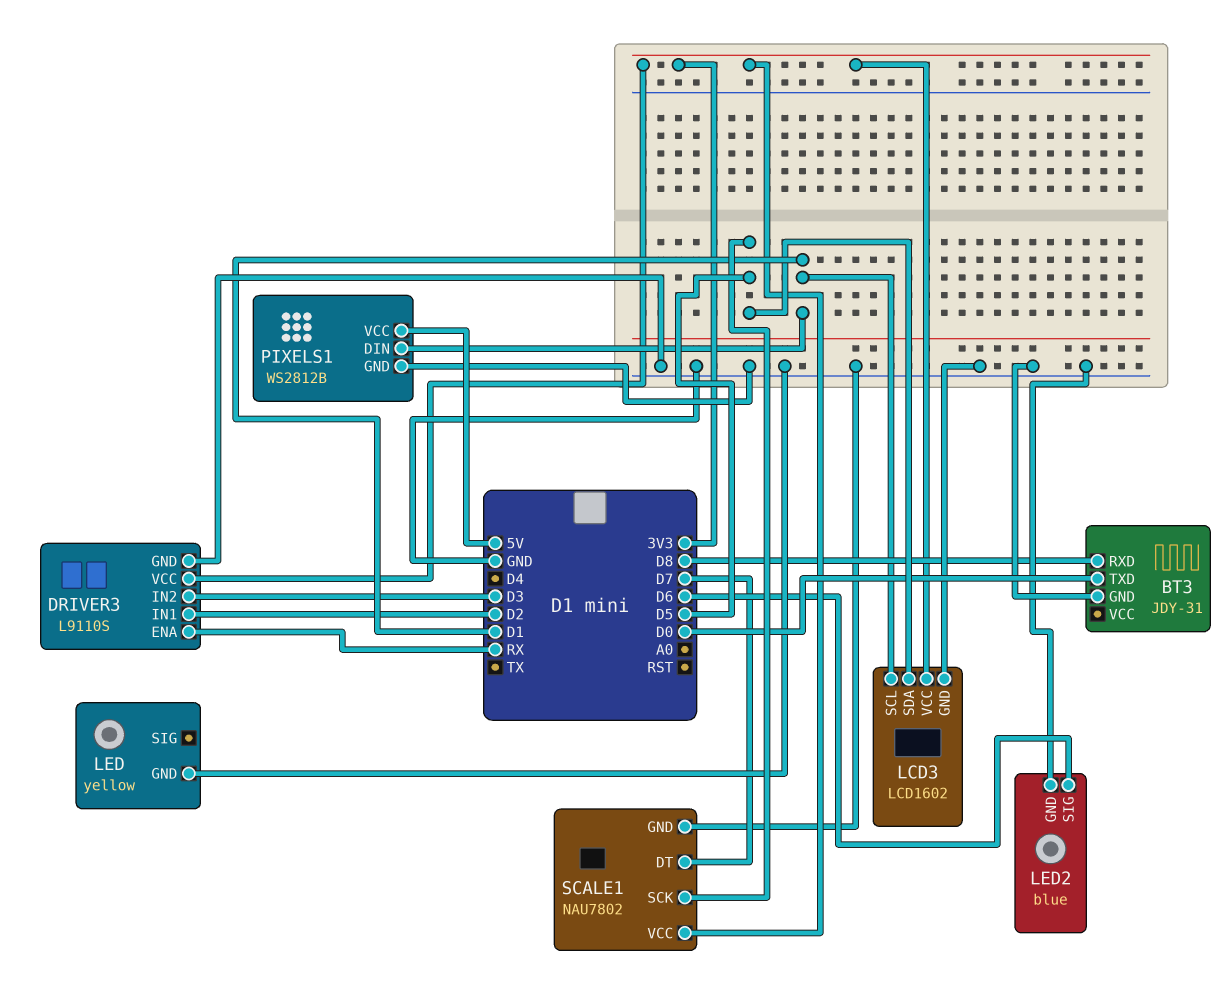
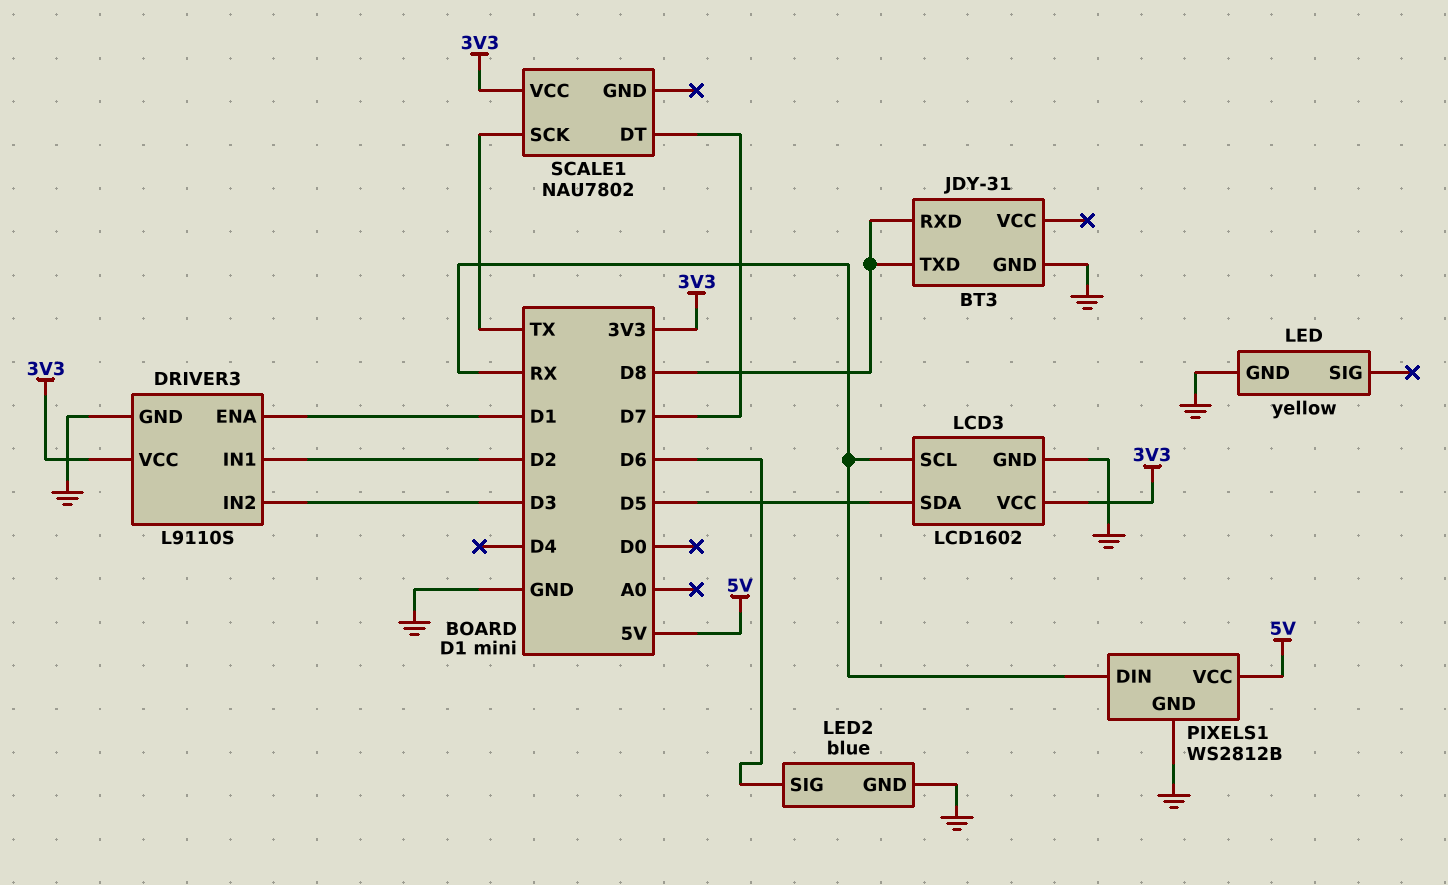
BT3 pin TXD: D0 -> D8
DRIVER3 pin ENA: RX -> D1
LCD3 pin SCL: D1 -> RX
PIXELS1 pin DIN: D1 -> RX
SCALE1 pin GND: GND -> none
SCALE1 pin SCK: D5 -> TX

